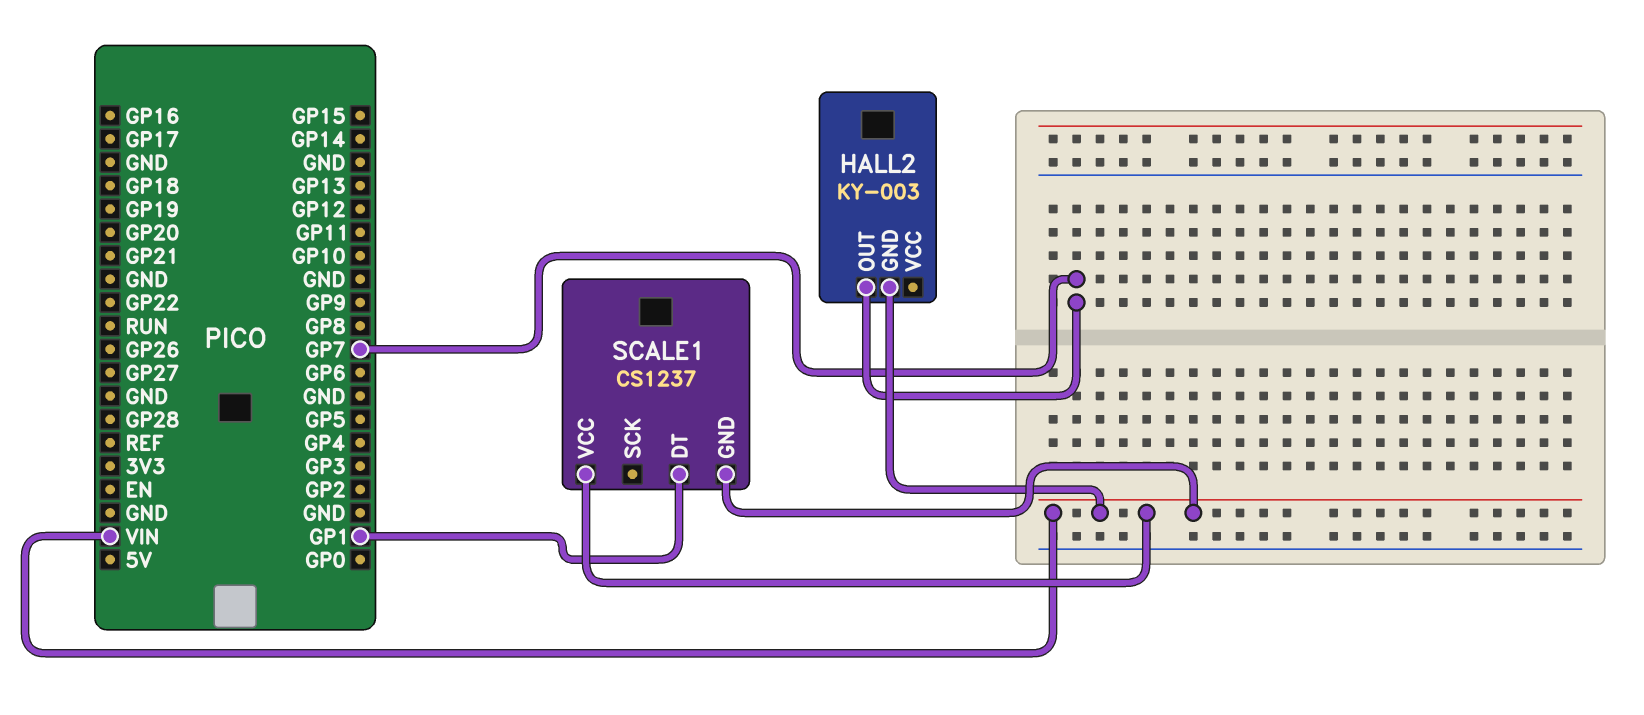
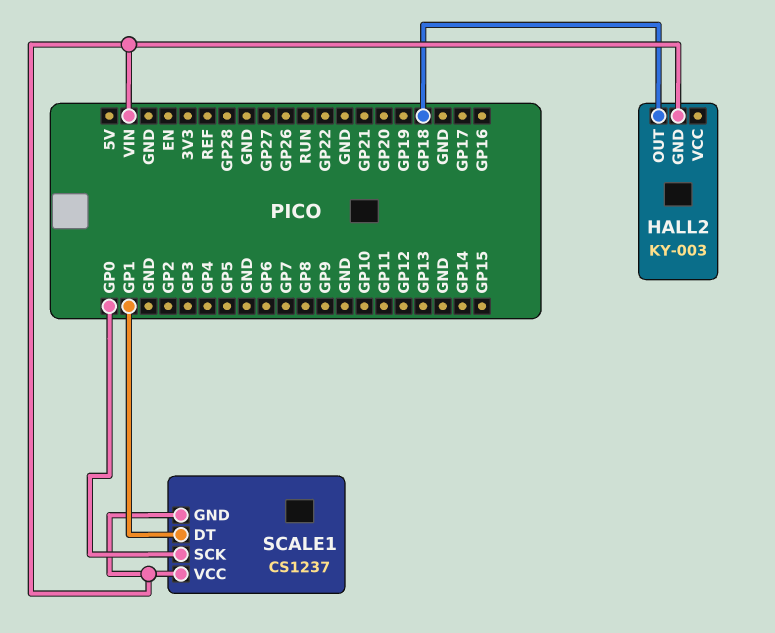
HALL2 pin OUT: GP7 -> GP18
SCALE1 pin SCK: none -> GP0

